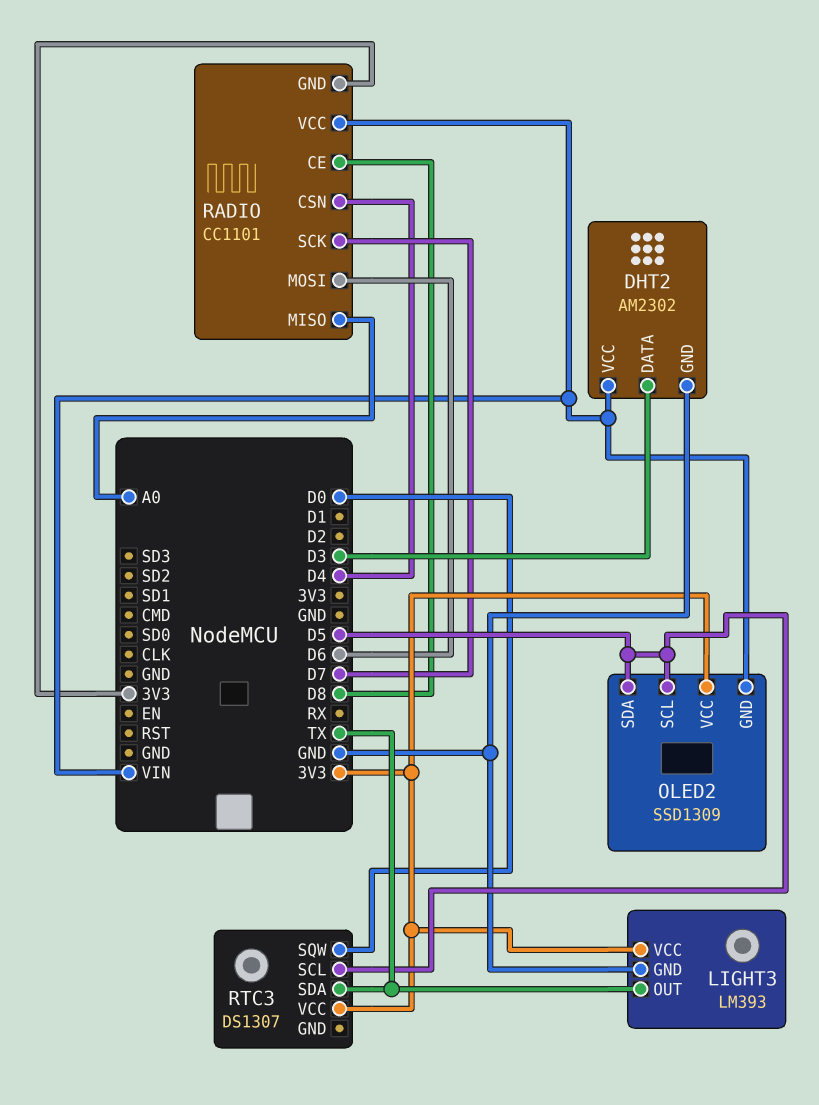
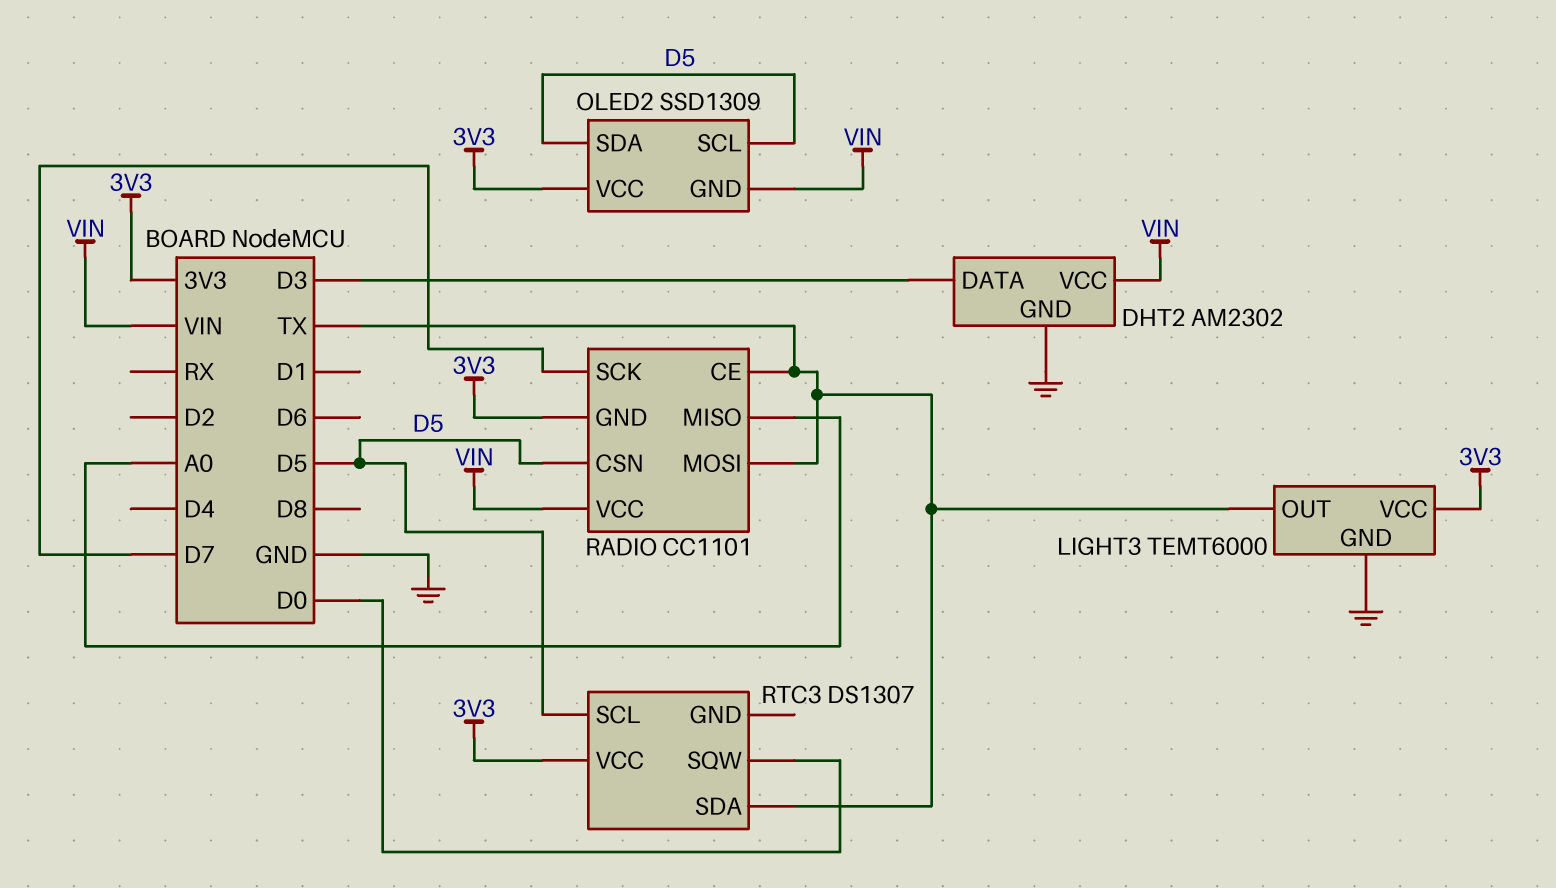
LIGHT3: LM393 -> TEMT6000
RADIO pin CE: D8 -> TX
RADIO pin CSN: D4 -> D5
RADIO pin MOSI: D6 -> TX

